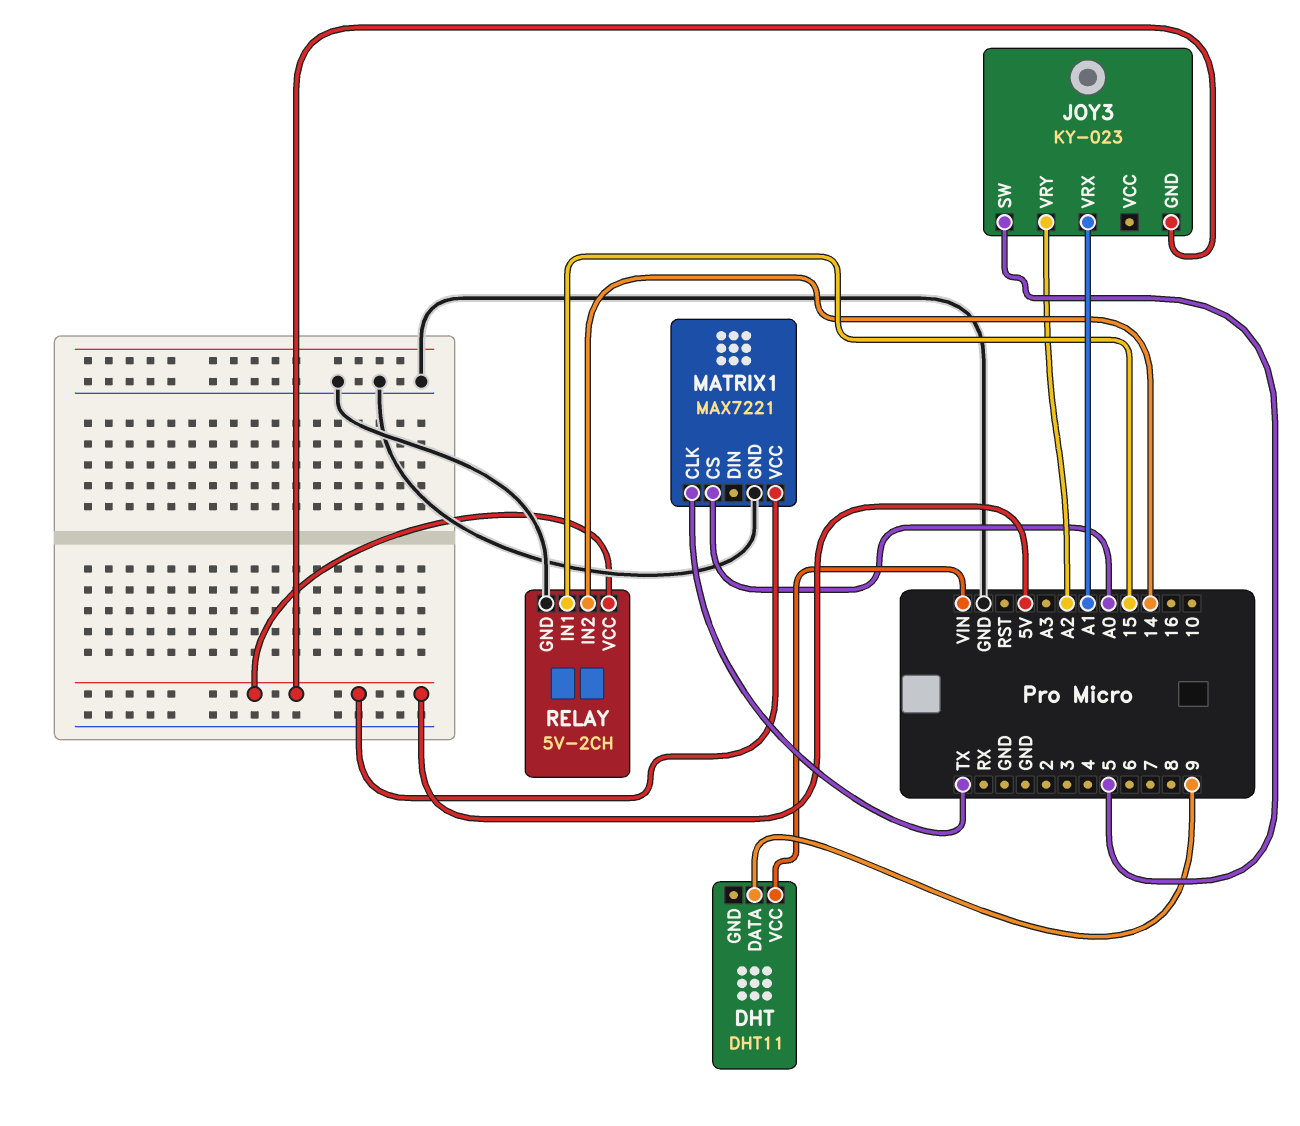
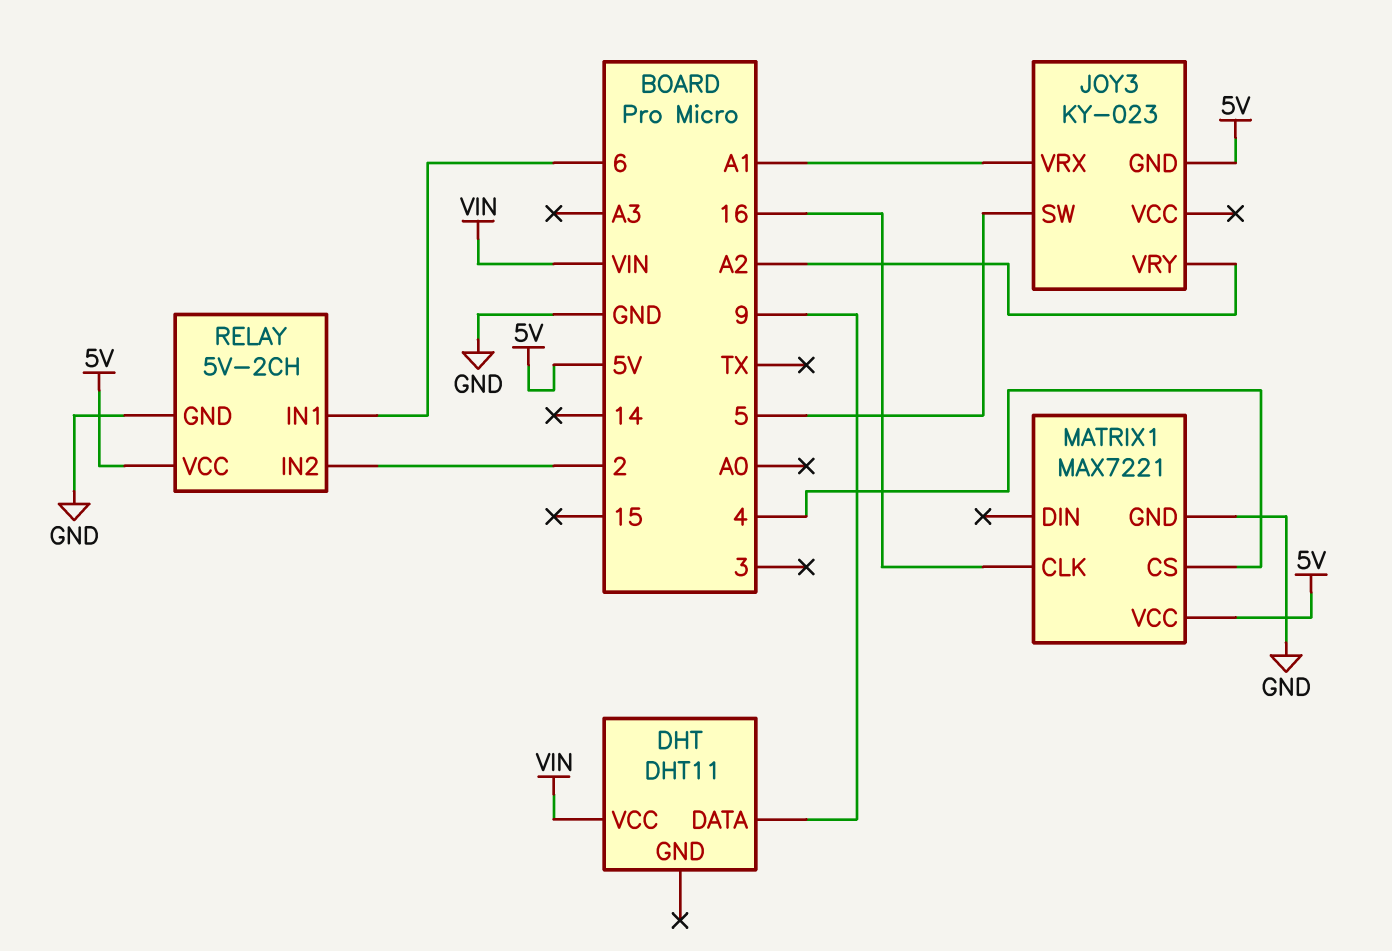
MATRIX1 pin CLK: TX -> 16
MATRIX1 pin CS: A0 -> 4
RELAY pin IN1: 15 -> 6
RELAY pin IN2: 14 -> 2

